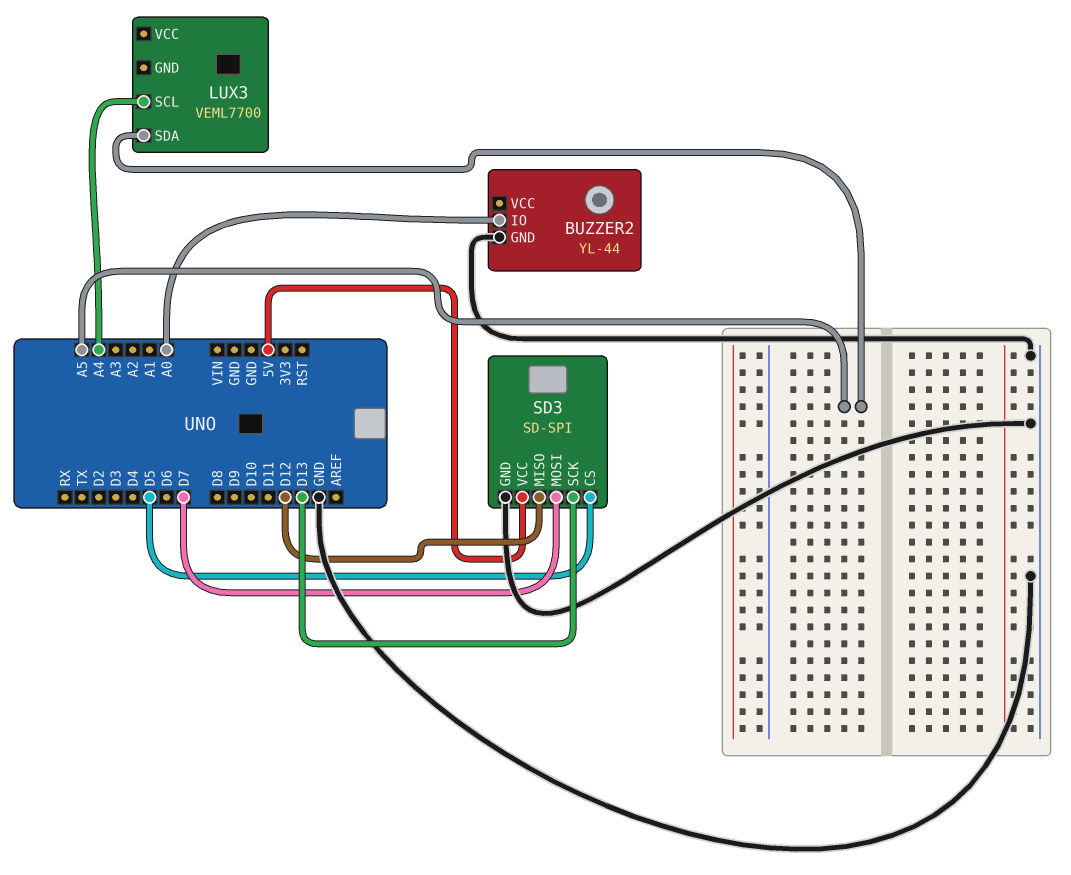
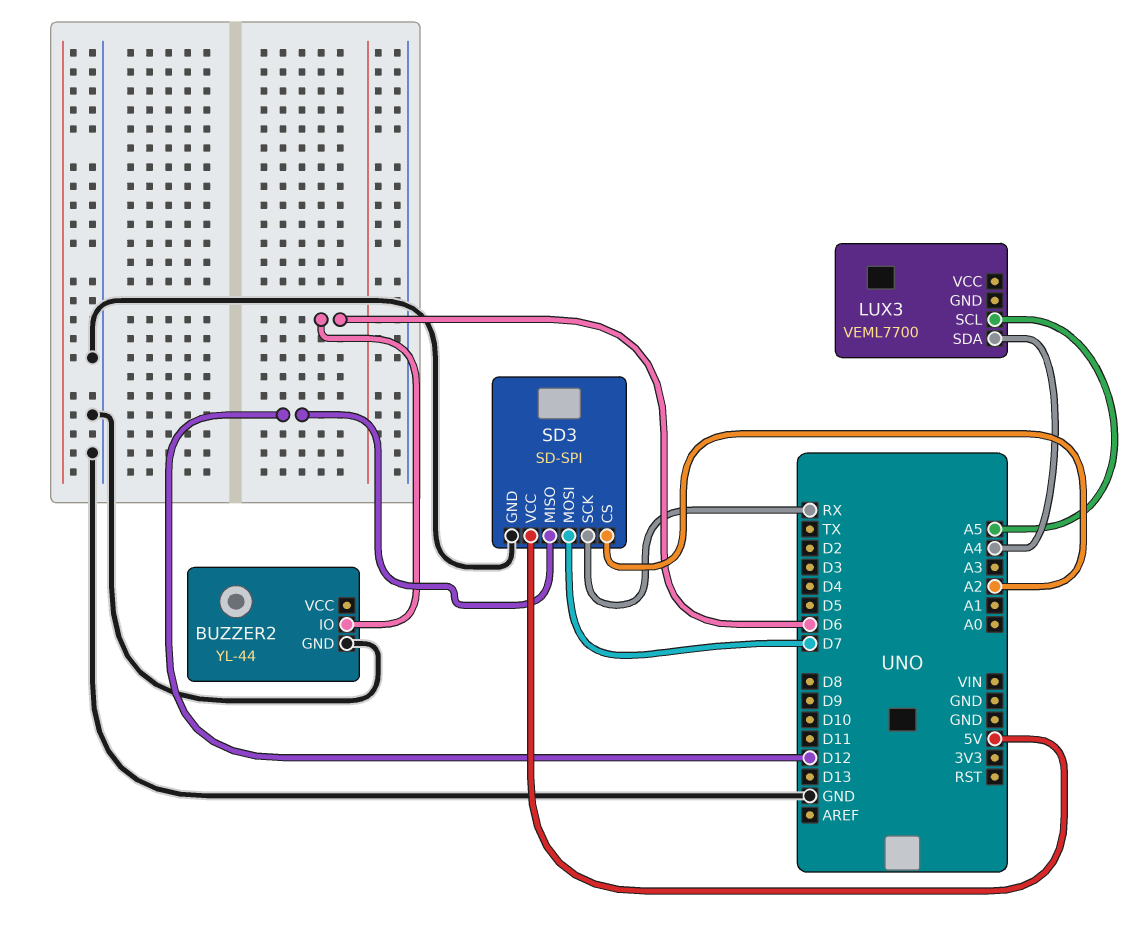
BUZZER2 pin IO: A0 -> D6
LUX3 pin SCL: A4 -> A5
LUX3 pin SDA: A5 -> A4
SD3 pin CS: D5 -> A2
SD3 pin SCK: D13 -> RX

